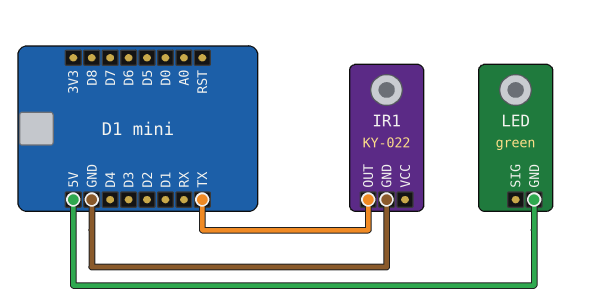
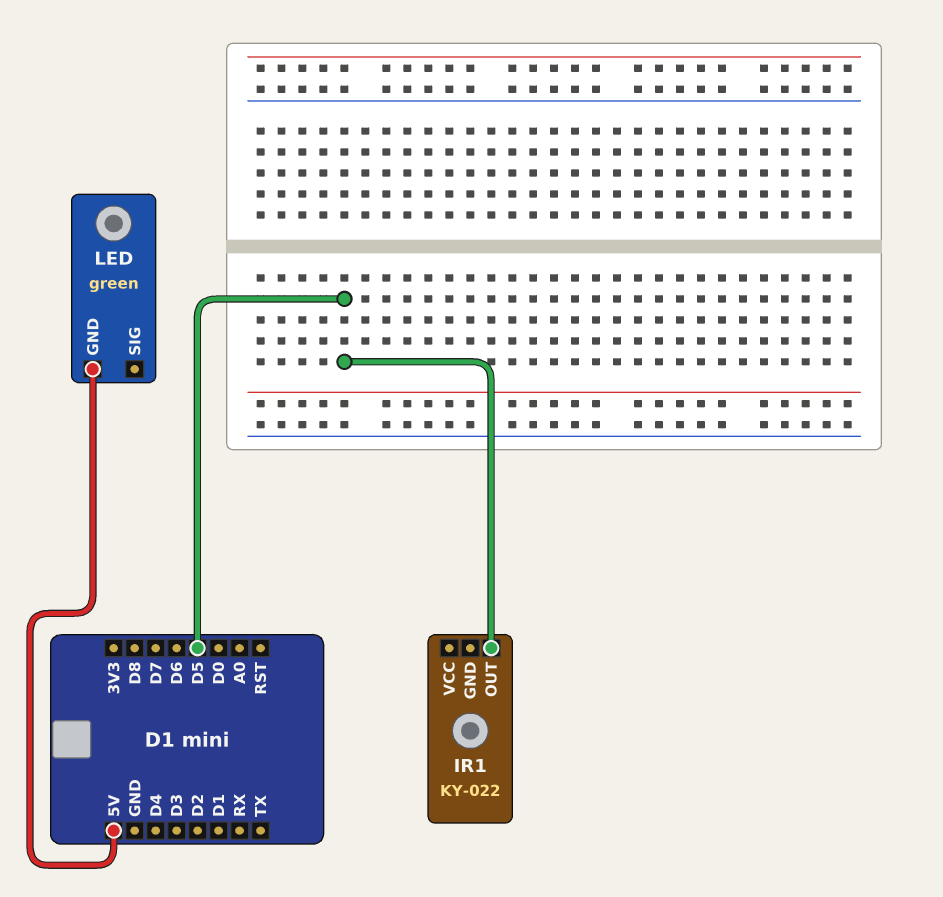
IR1 pin GND: GND -> none
IR1 pin OUT: TX -> D5

